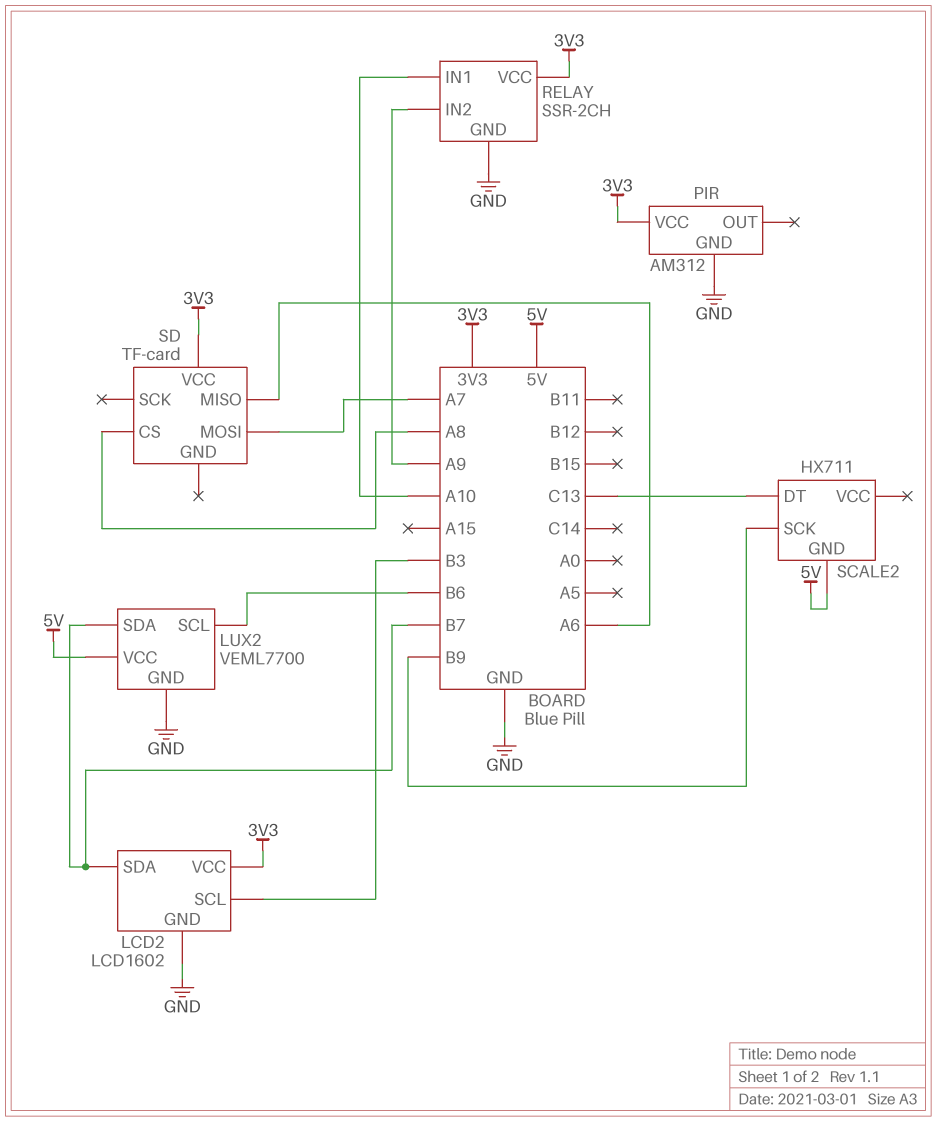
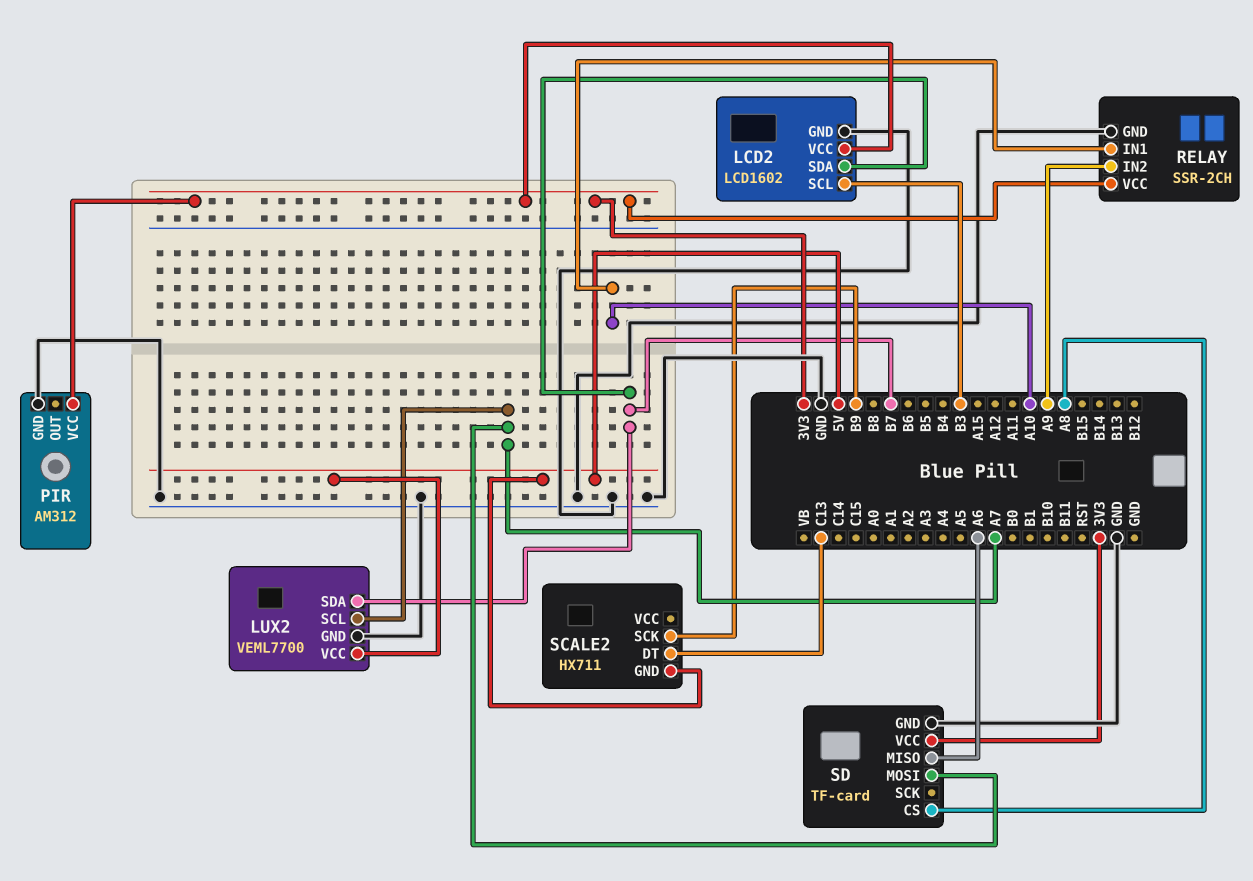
LUX2 pin SCL: B6 -> A7
SD pin GND: none -> GND

